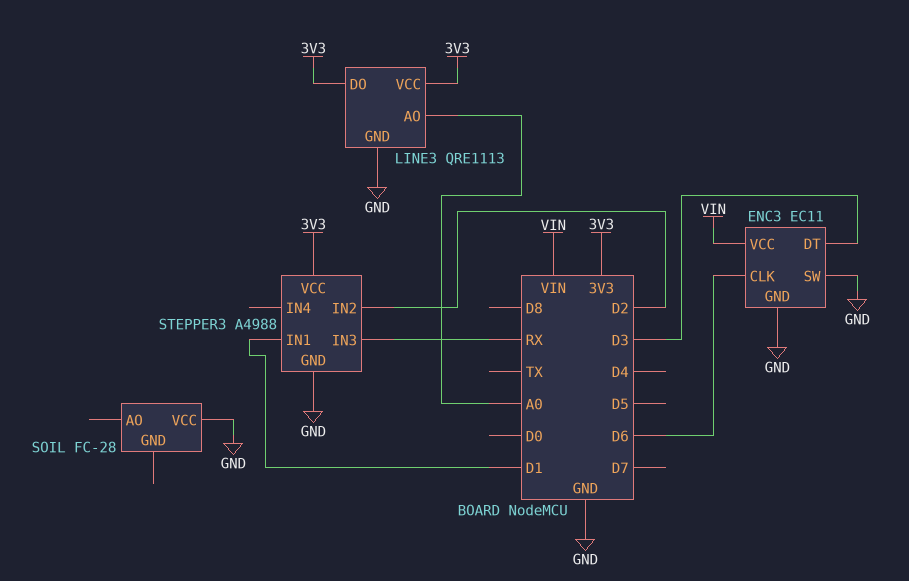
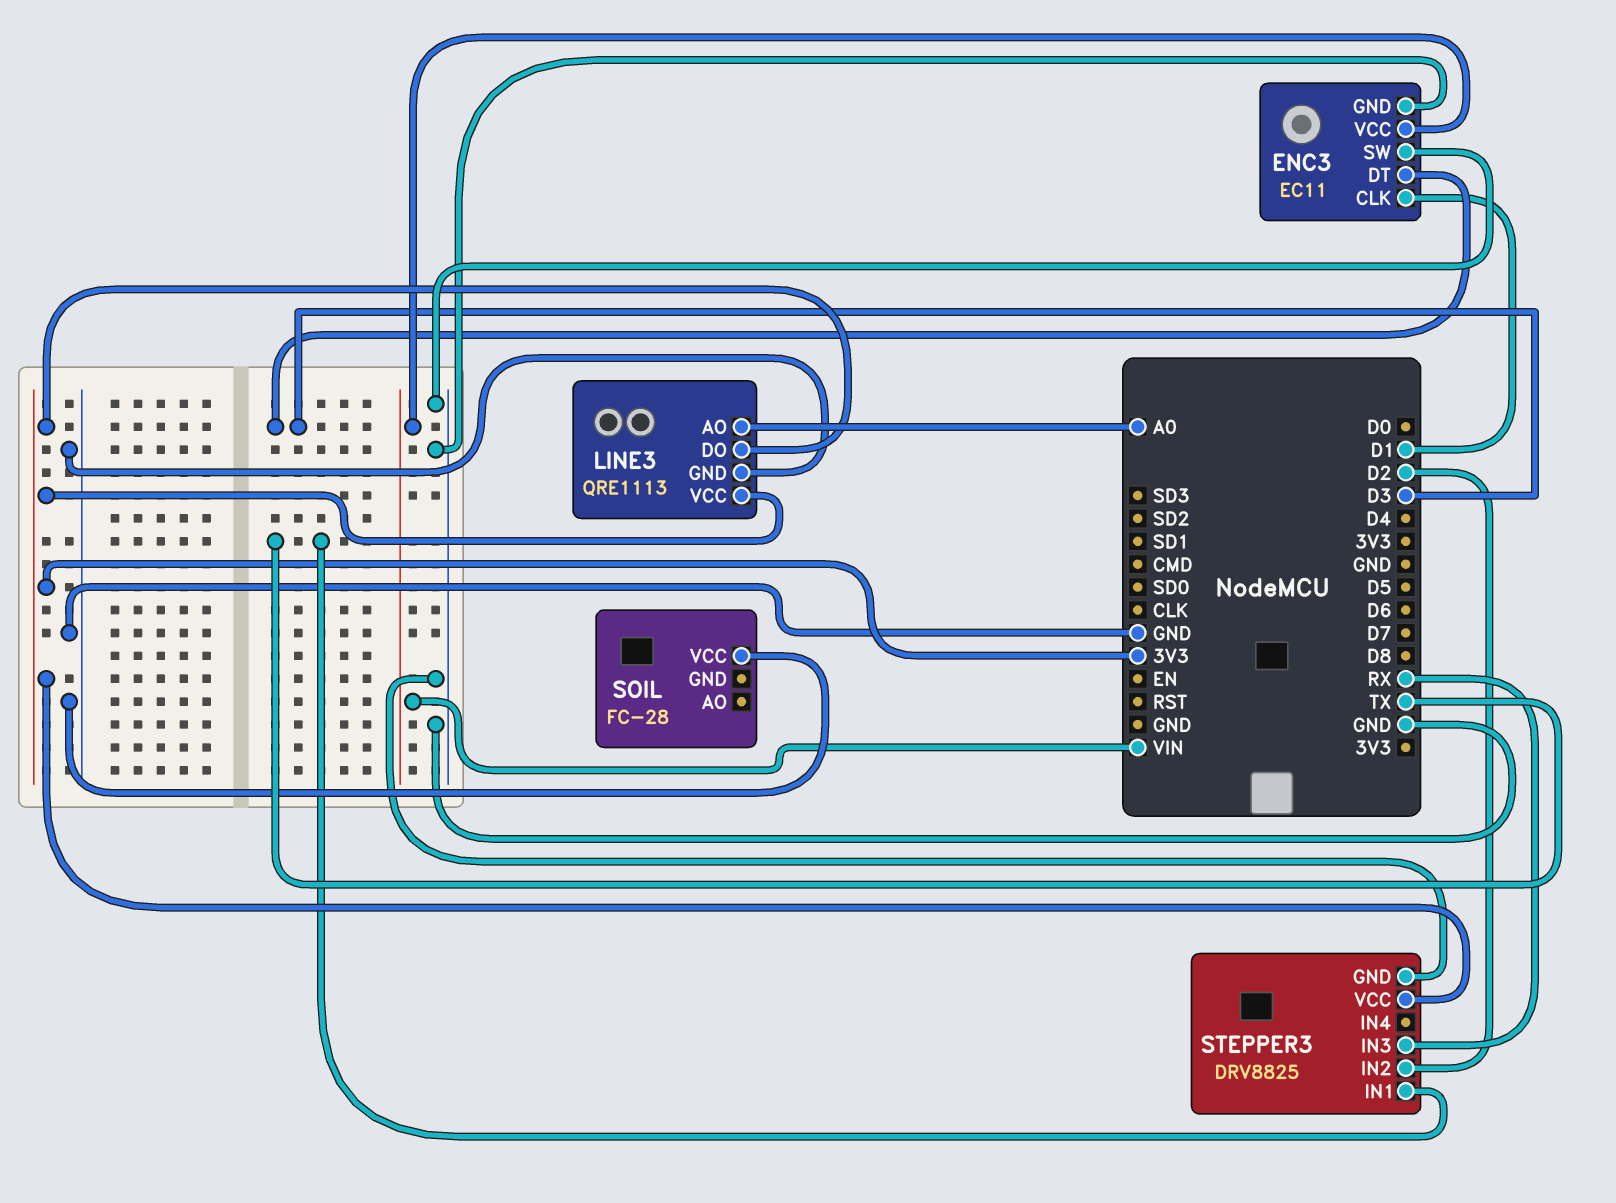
ENC3 pin CLK: D6 -> D1
STEPPER3: A4988 -> DRV8825
STEPPER3 pin IN1: D1 -> TX

